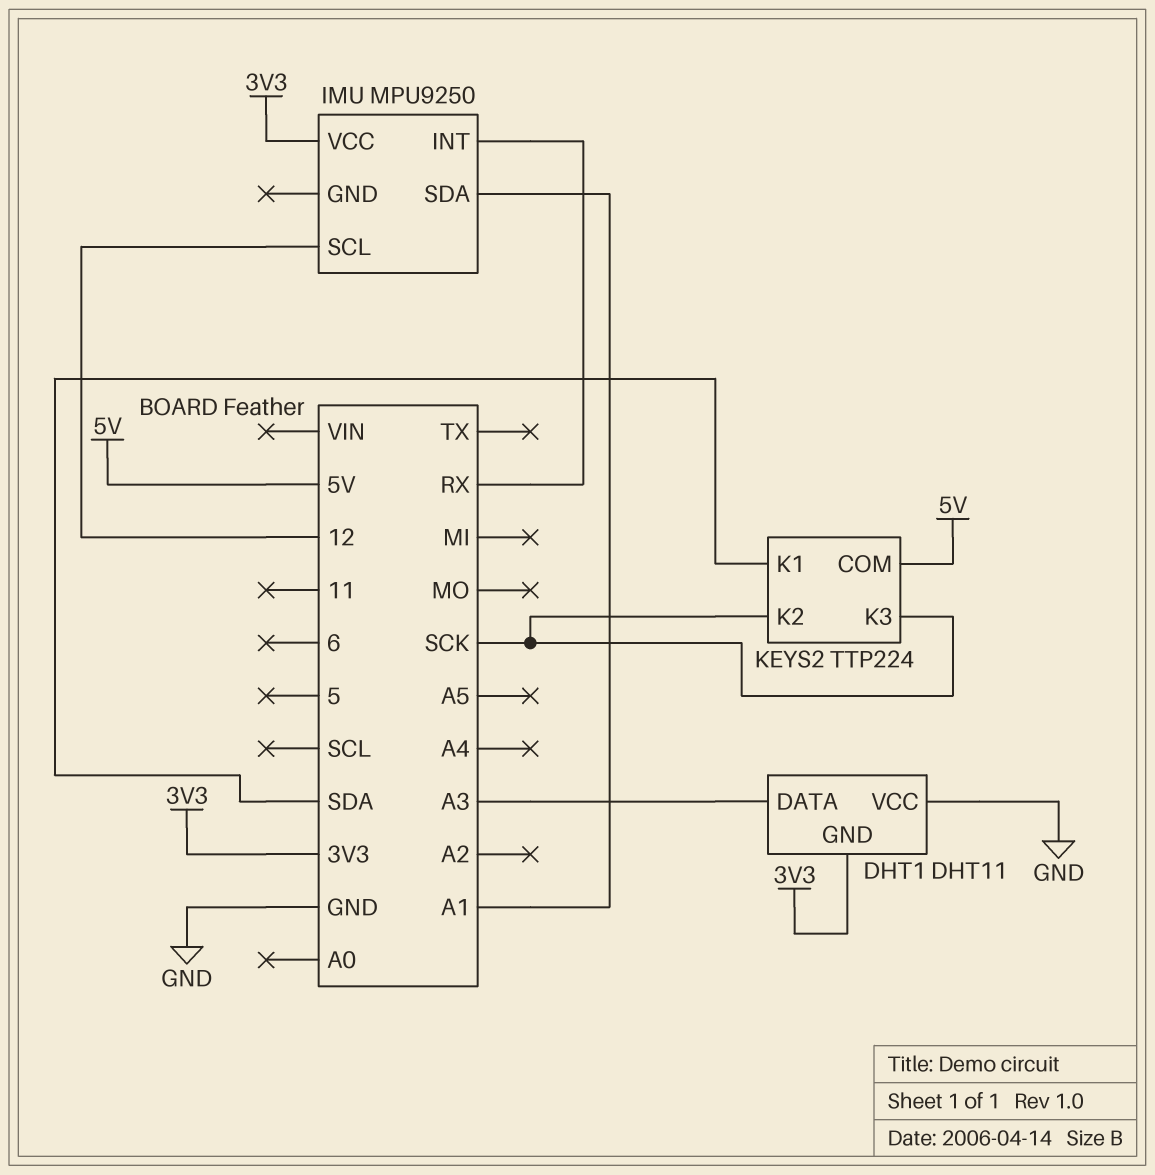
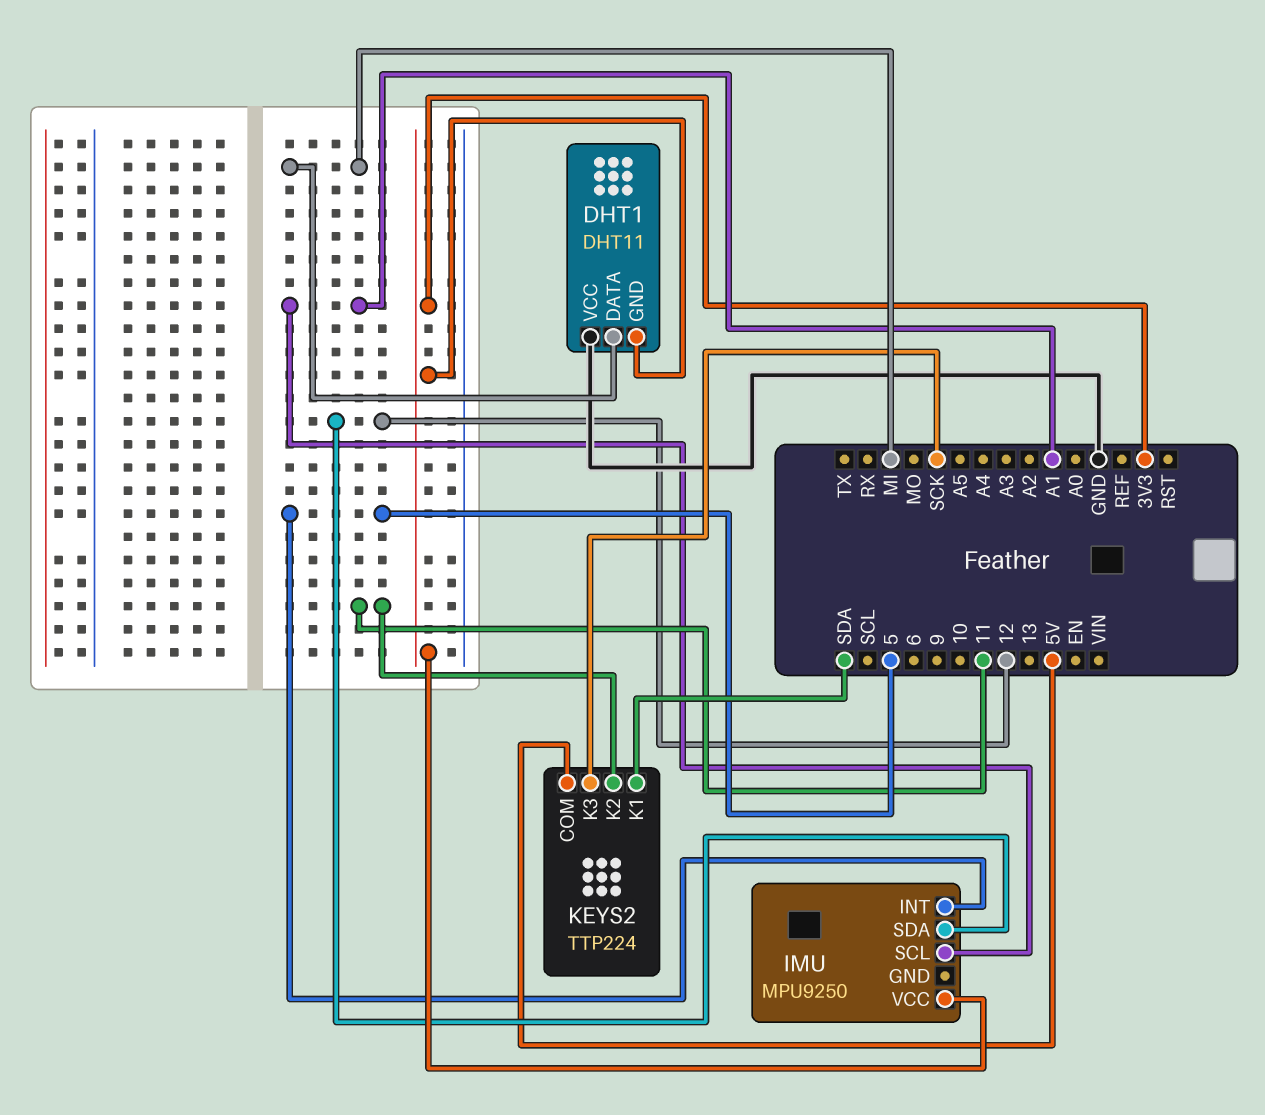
DHT1 pin DATA: A3 -> MI
IMU pin INT: RX -> 5
IMU pin SCL: 12 -> A1
IMU pin SDA: A1 -> 12
KEYS2 pin K2: SCK -> 11

